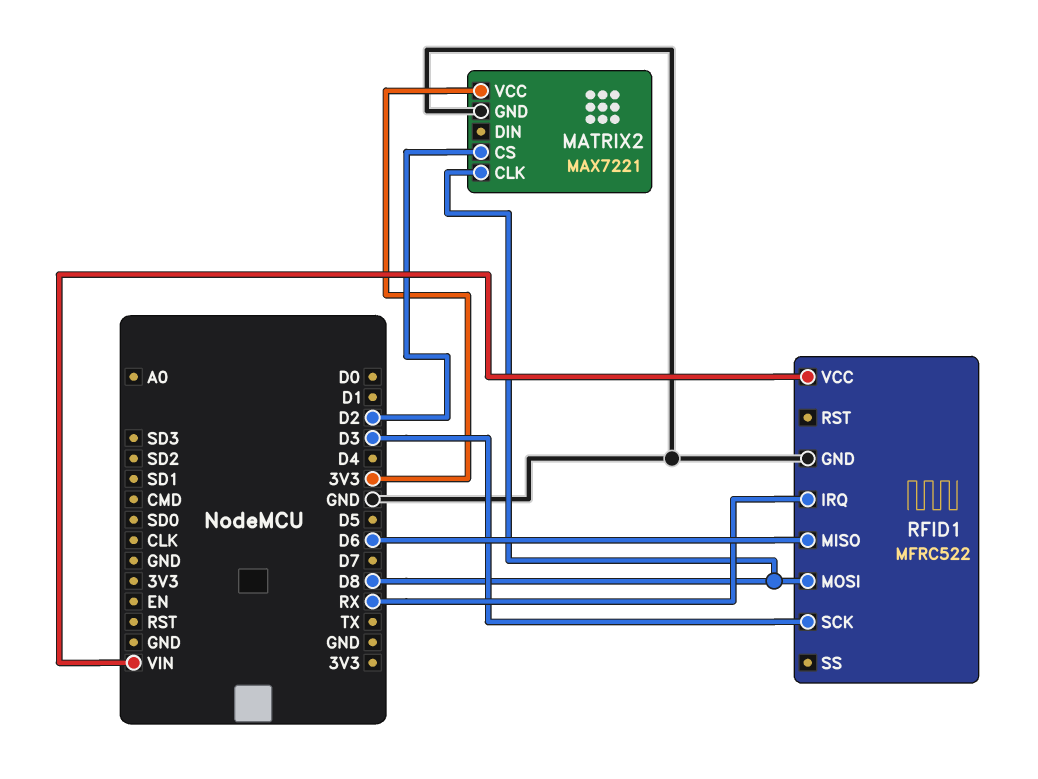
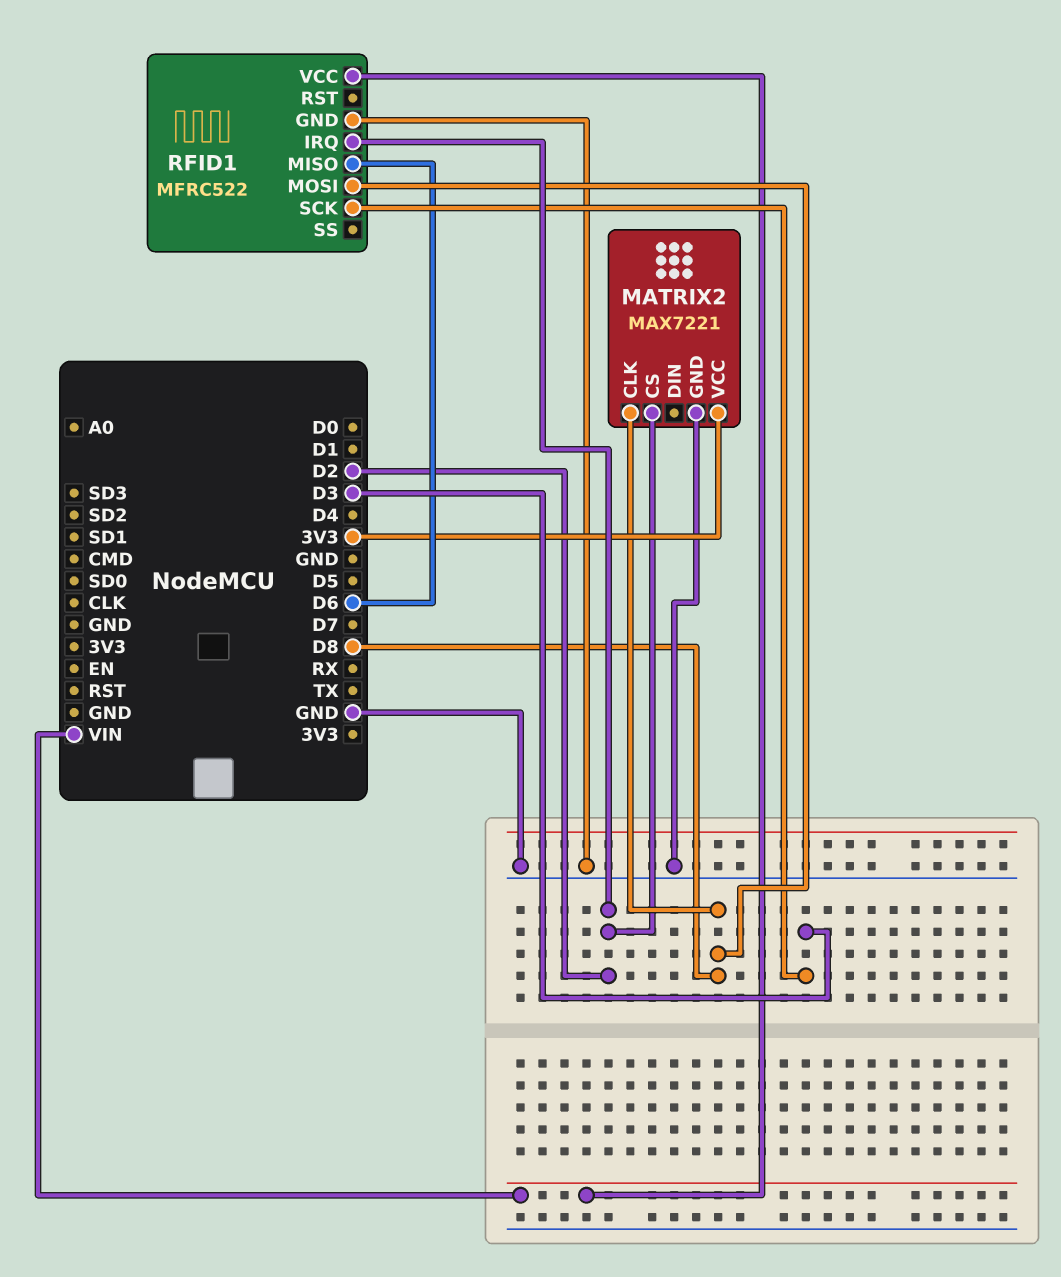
RFID1 pin IRQ: RX -> D2

